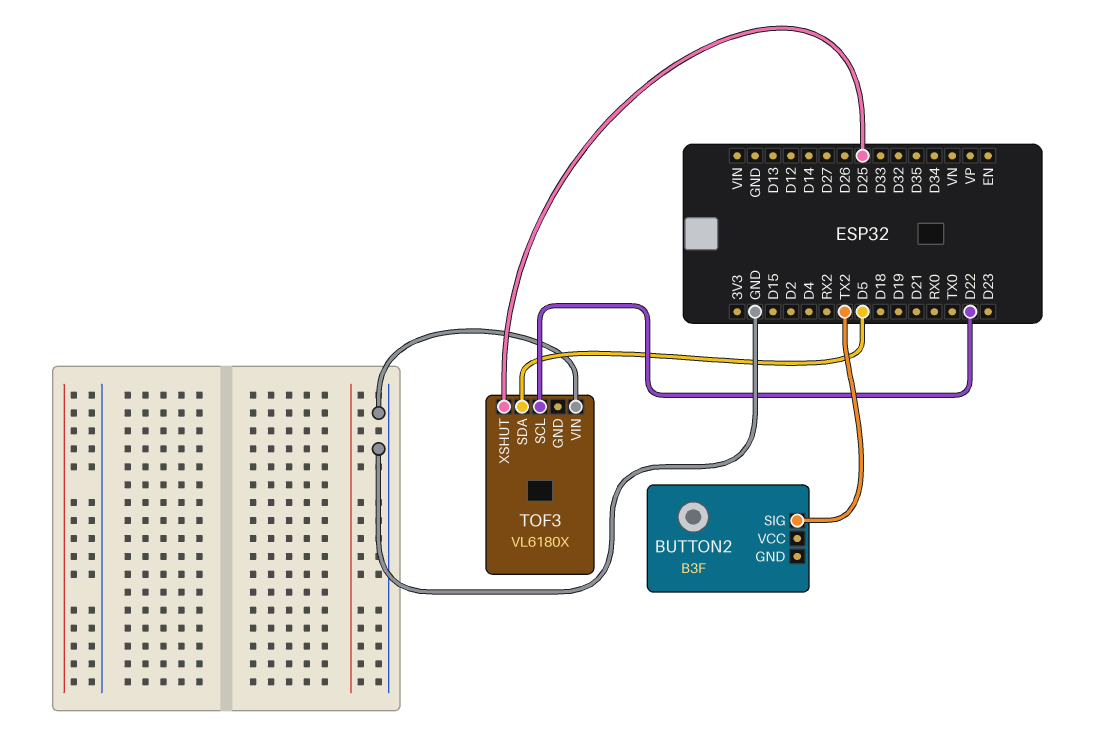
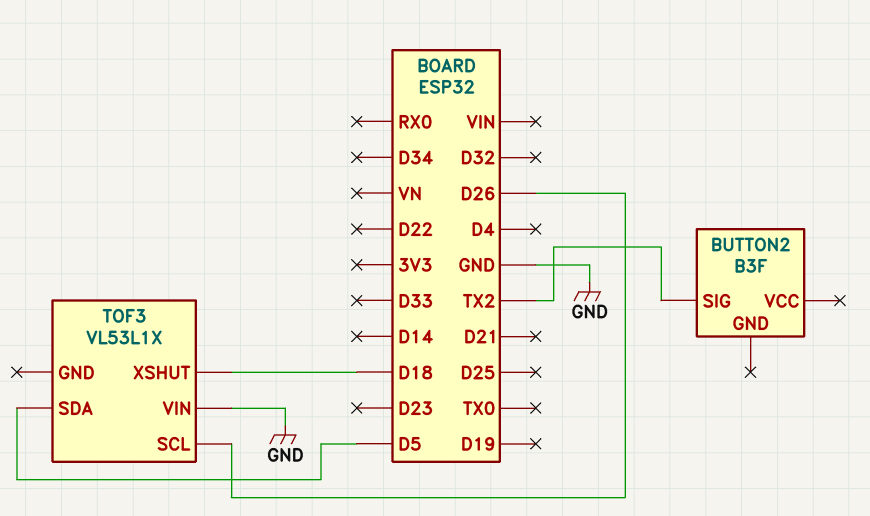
TOF3: VL6180X -> VL53L1X
TOF3 pin SCL: D22 -> D26
TOF3 pin XSHUT: D25 -> D18

